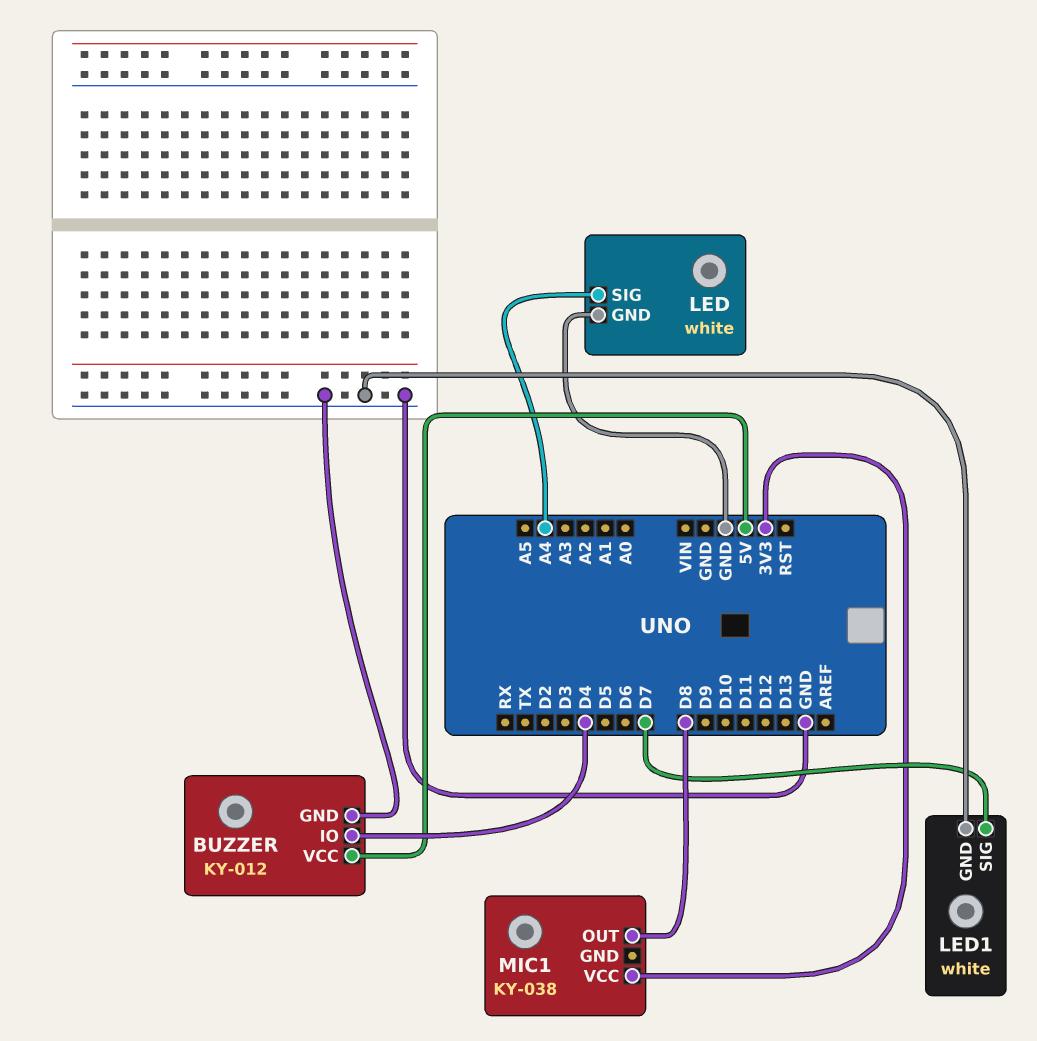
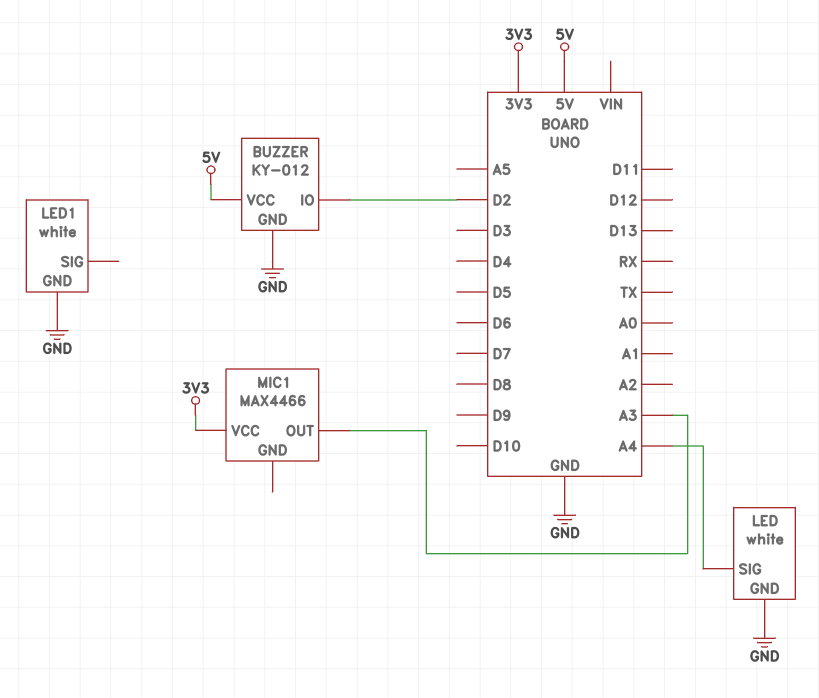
BUZZER pin IO: D4 -> D2
LED1 pin SIG: D7 -> none
MIC1: KY-038 -> MAX4466
MIC1 pin OUT: D8 -> A3

